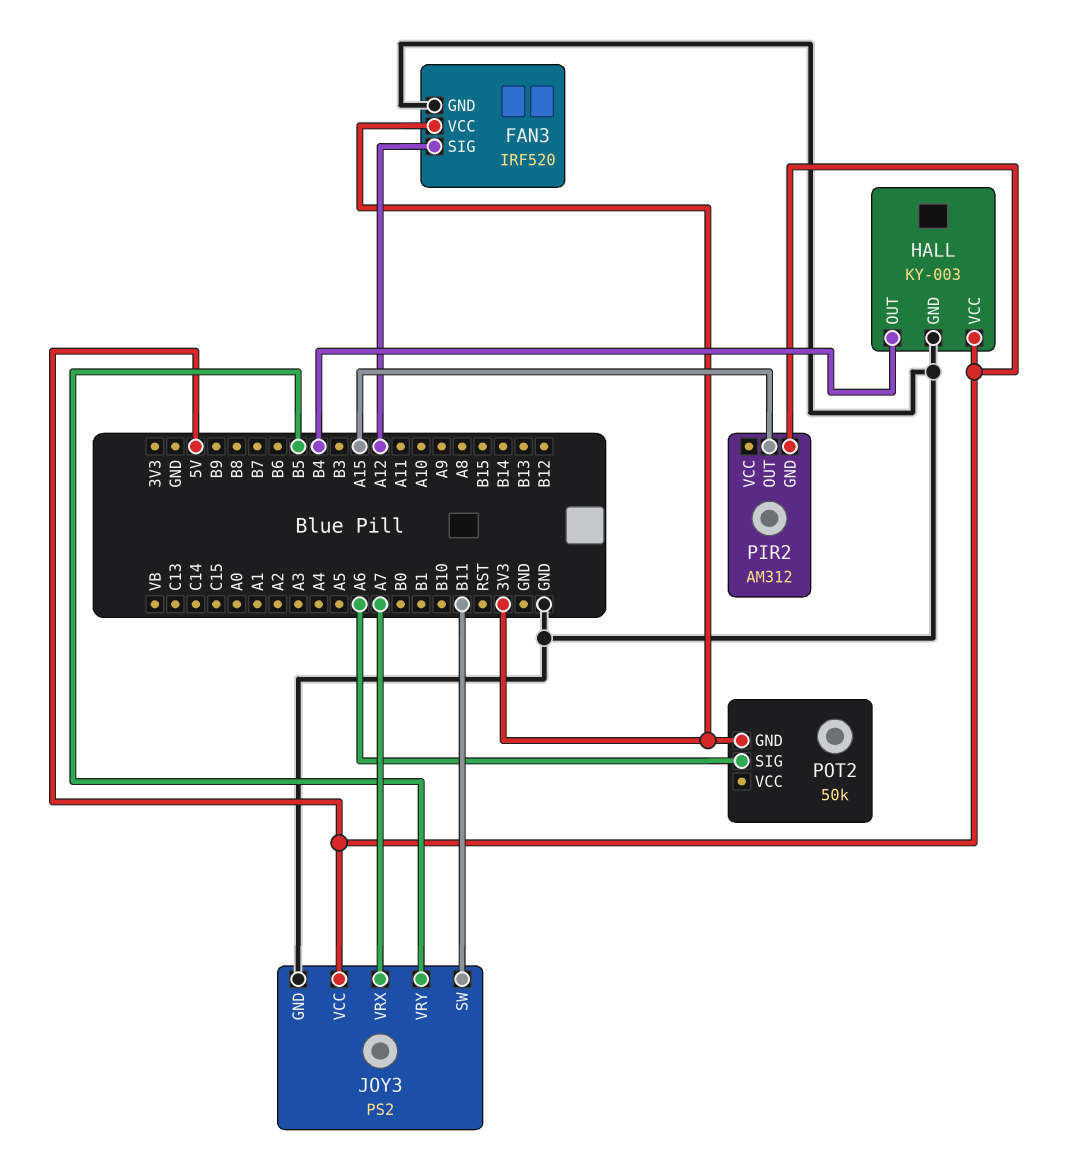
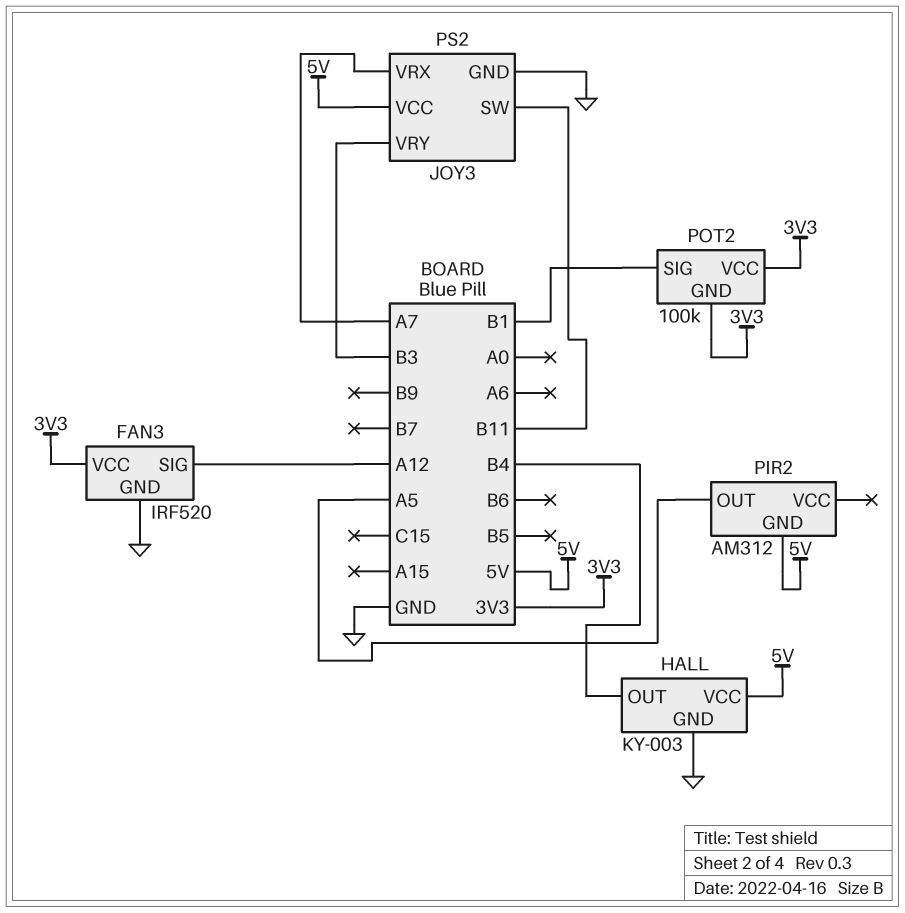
JOY3 pin VRY: B5 -> B3
PIR2 pin OUT: A15 -> A5
POT2: 50k -> 100k
POT2 pin SIG: A6 -> B1
POT2 pin VCC: none -> 3V3

